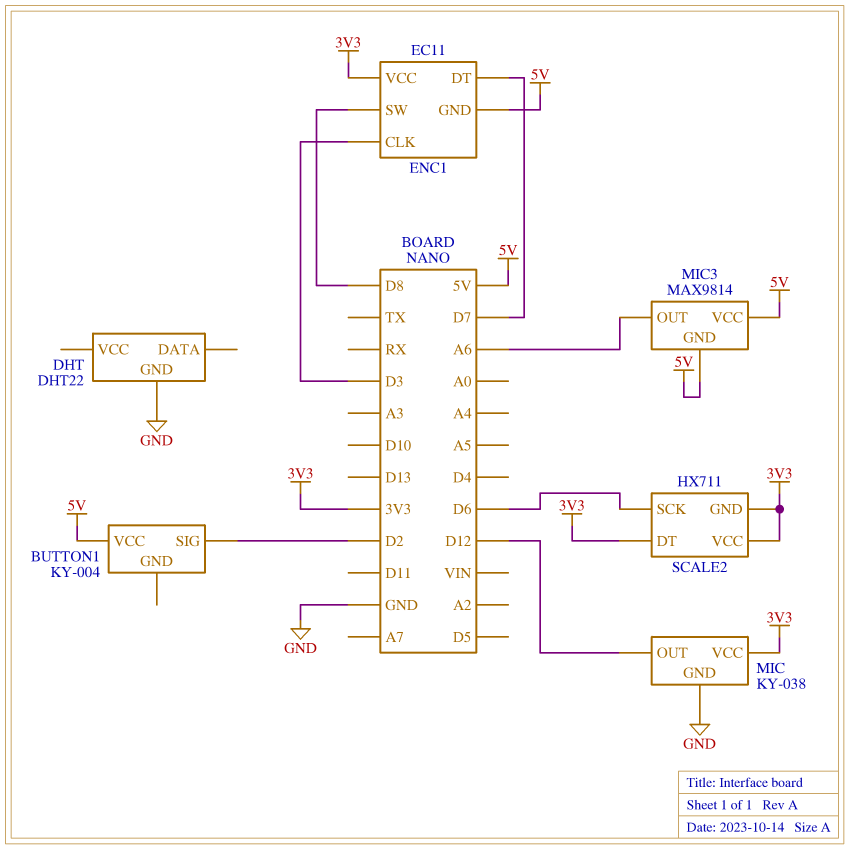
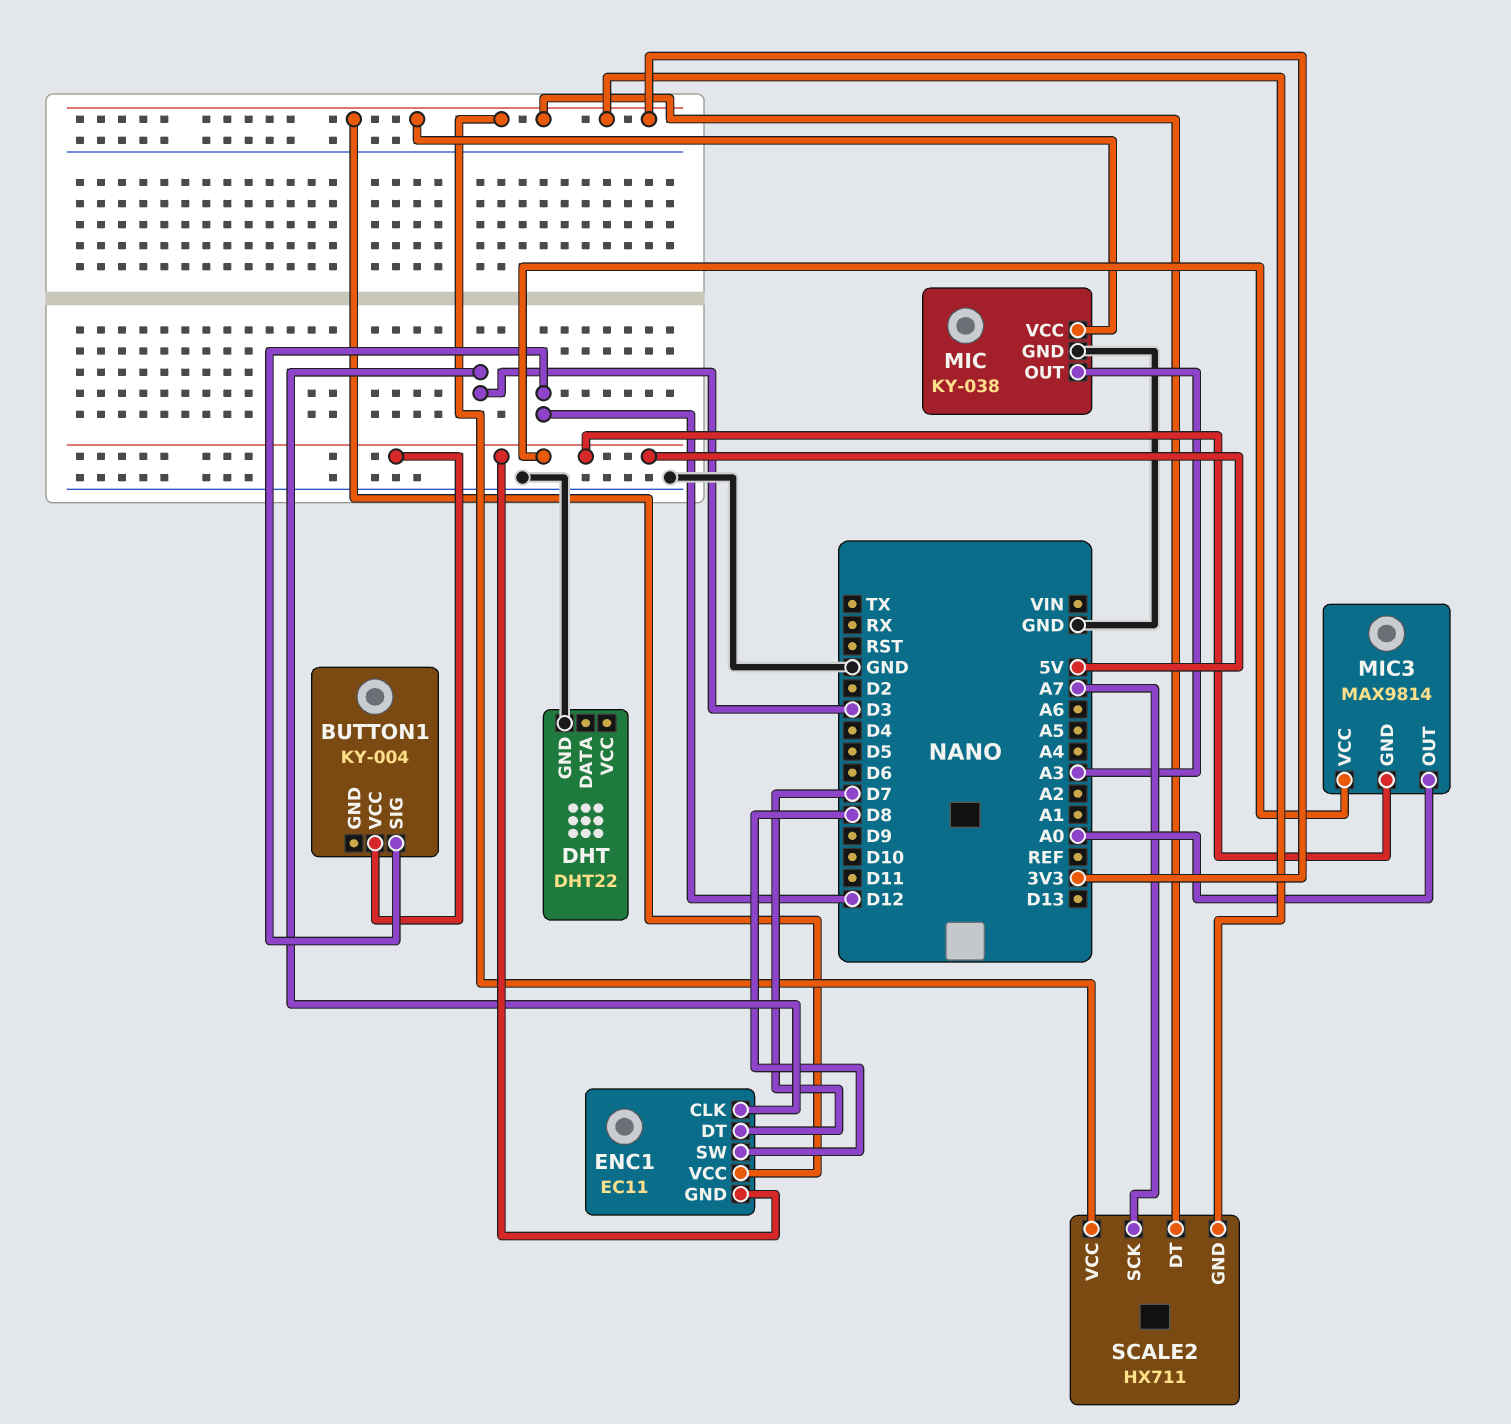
BUTTON1 pin SIG: D2 -> D12
MIC pin OUT: D12 -> A3
MIC3 pin OUT: A6 -> A0
SCALE2 pin SCK: D6 -> A7

